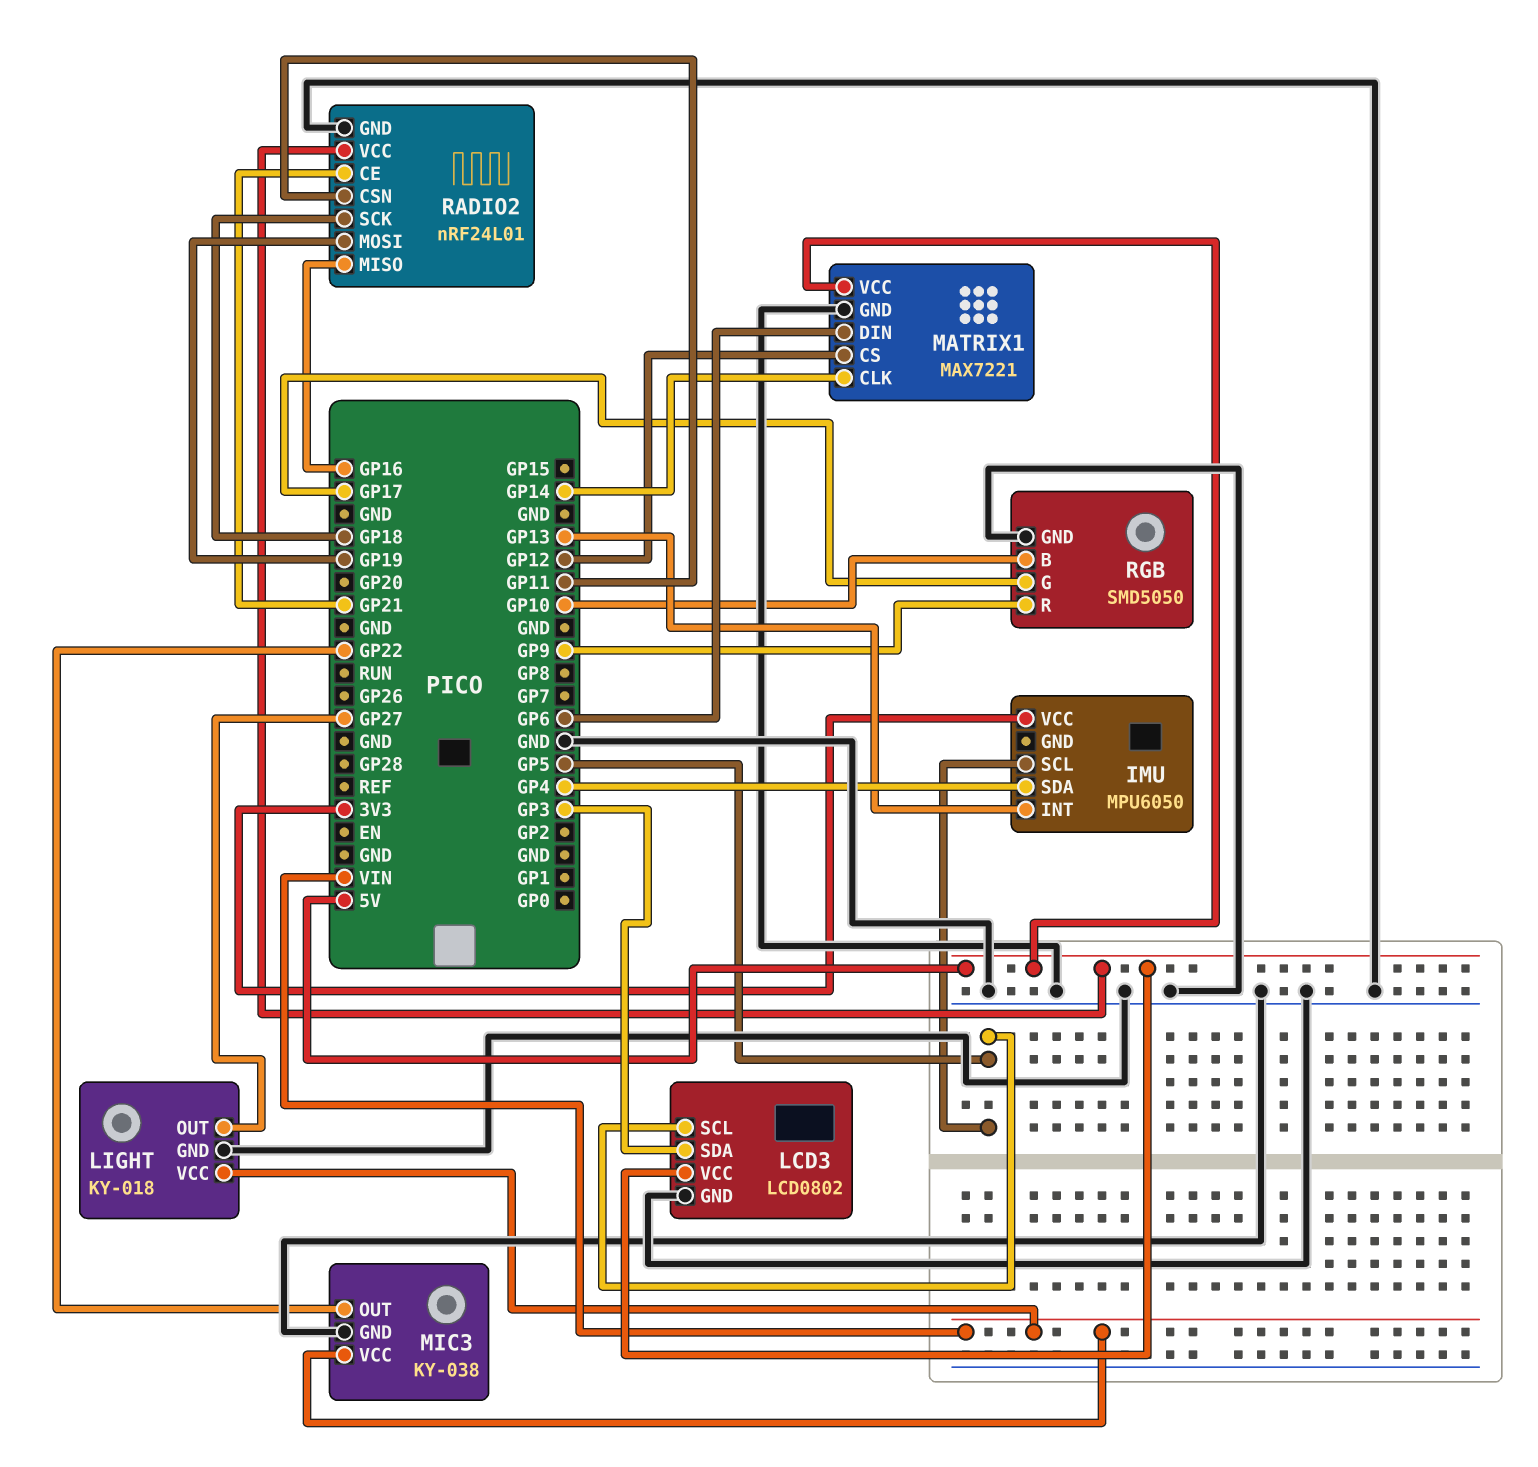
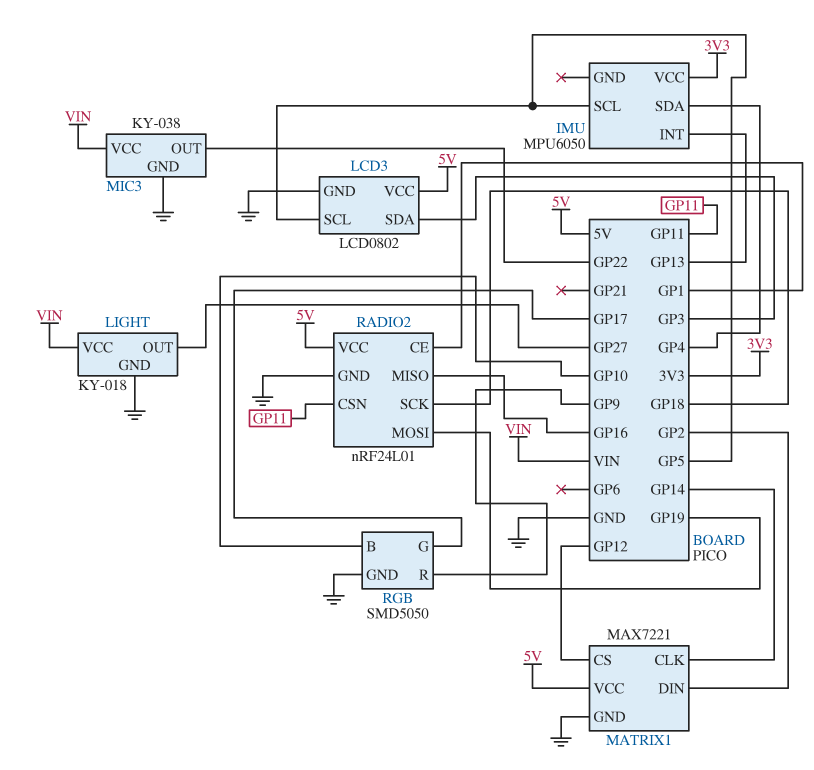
MATRIX1 pin DIN: GP6 -> GP2
RADIO2 pin CE: GP21 -> GP1

